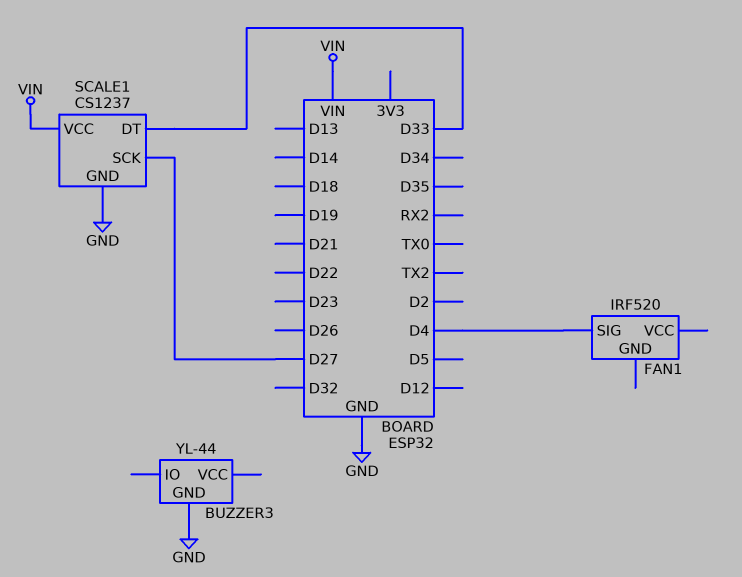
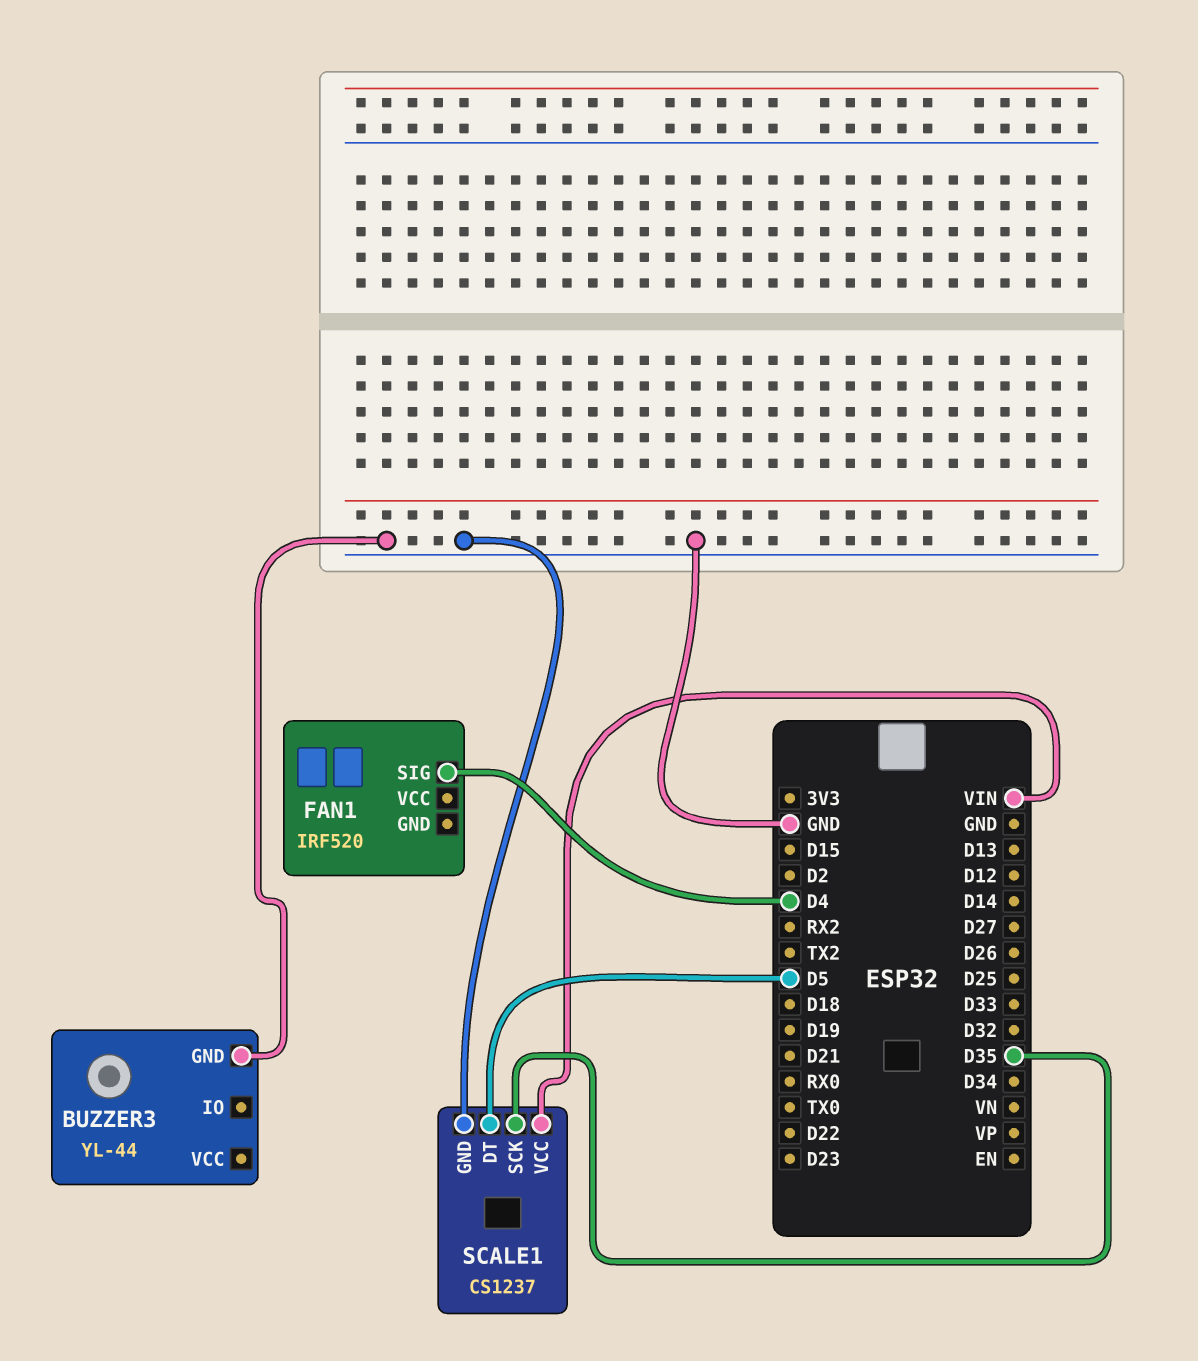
SCALE1 pin DT: D33 -> D5
SCALE1 pin SCK: D27 -> D35

